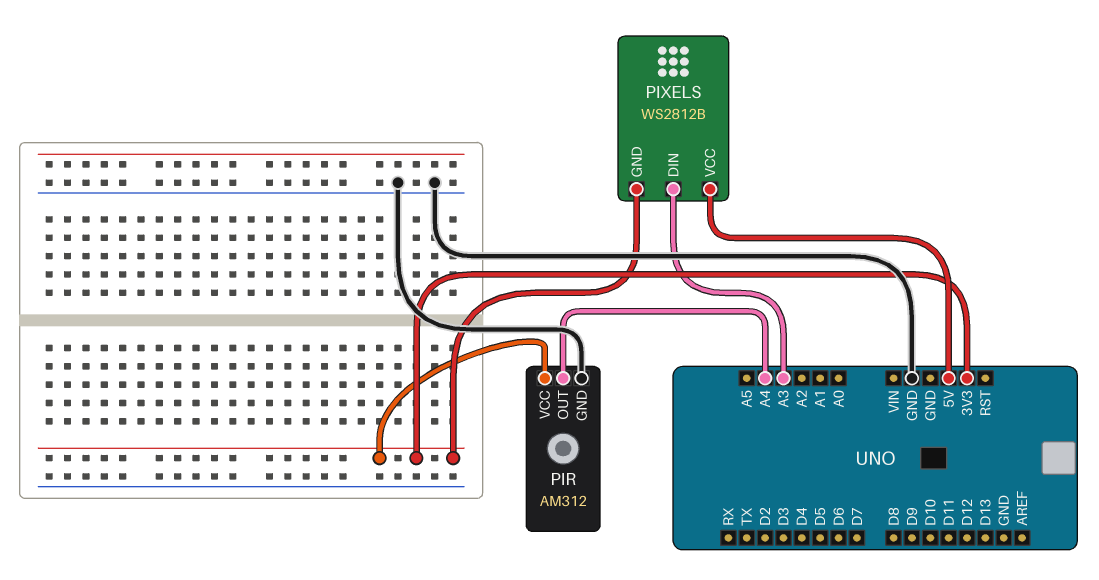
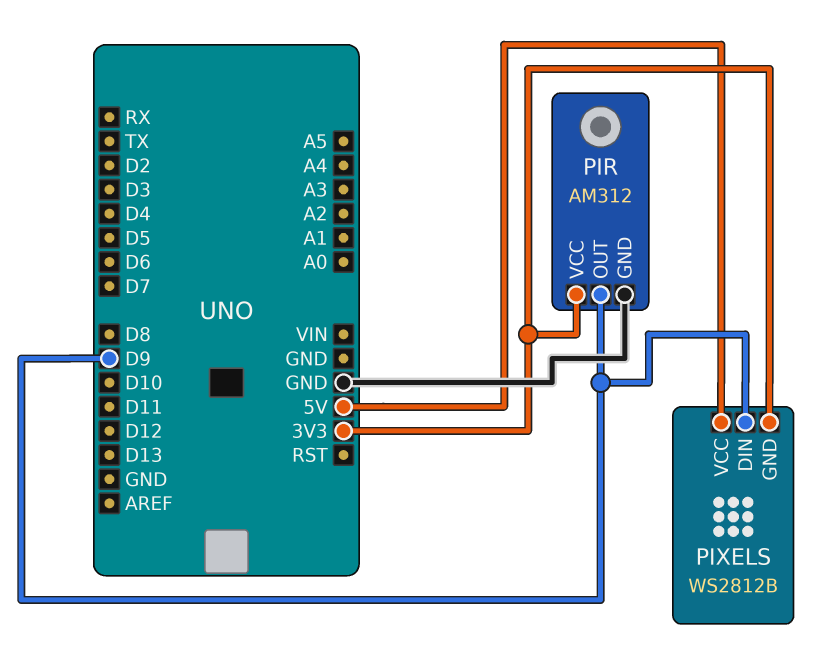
PIR pin OUT: A4 -> D9
PIXELS pin DIN: A3 -> D9

